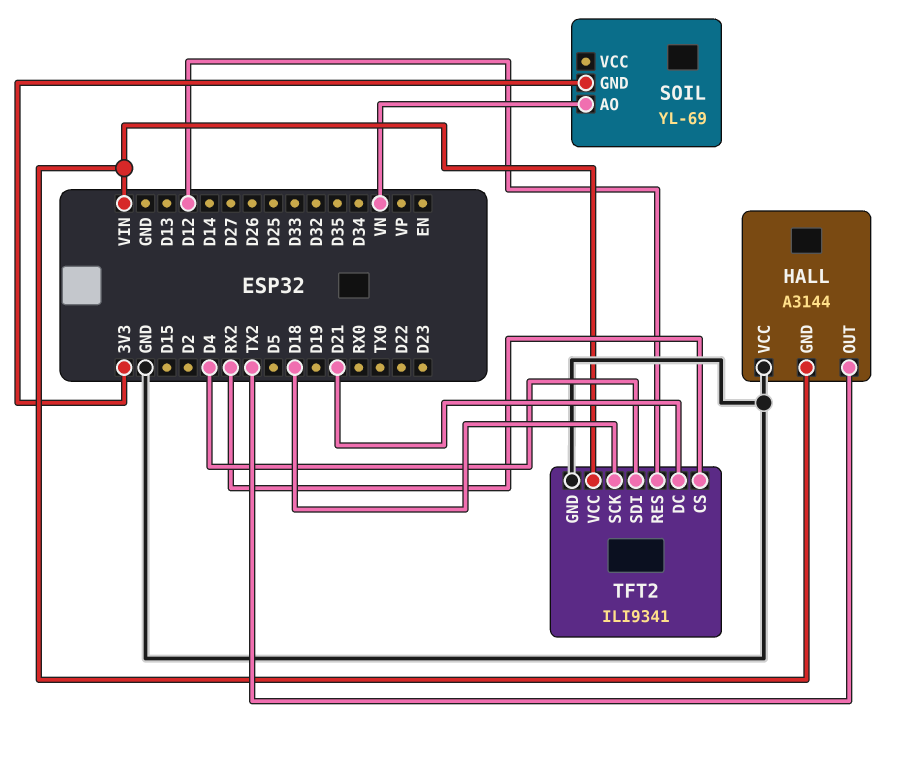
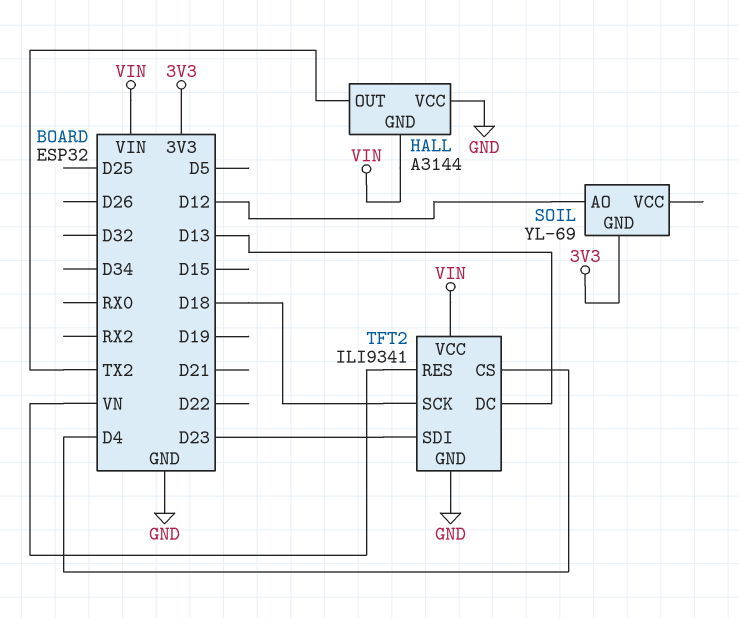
SOIL pin AO: VN -> D12
TFT2 pin CS: RX2 -> D4
TFT2 pin DC: D21 -> D13
TFT2 pin RES: D12 -> VN
TFT2 pin SDI: D4 -> D23

